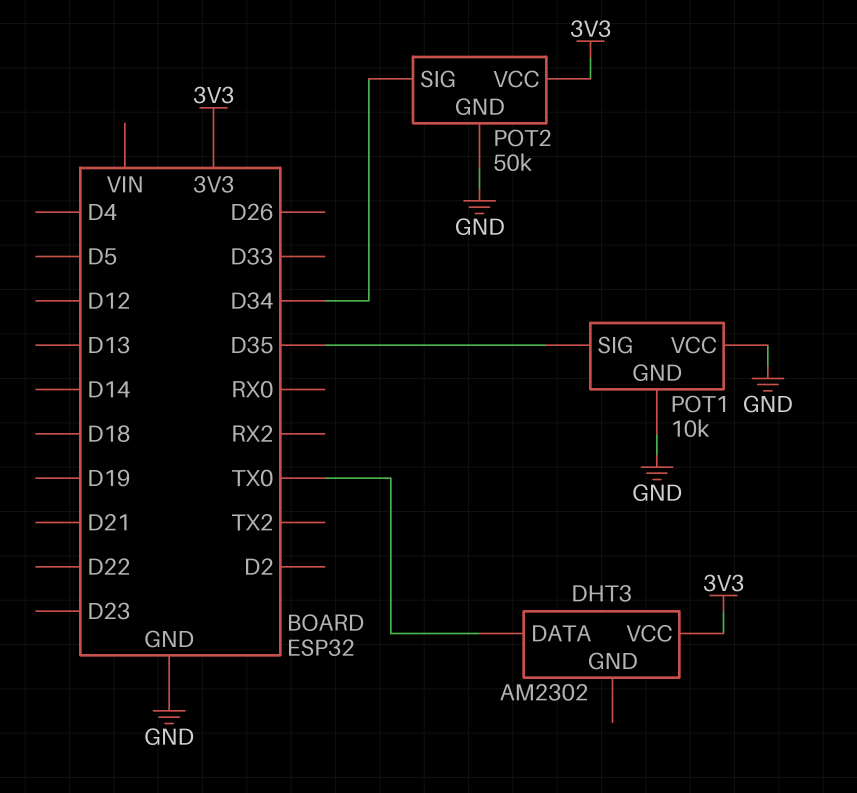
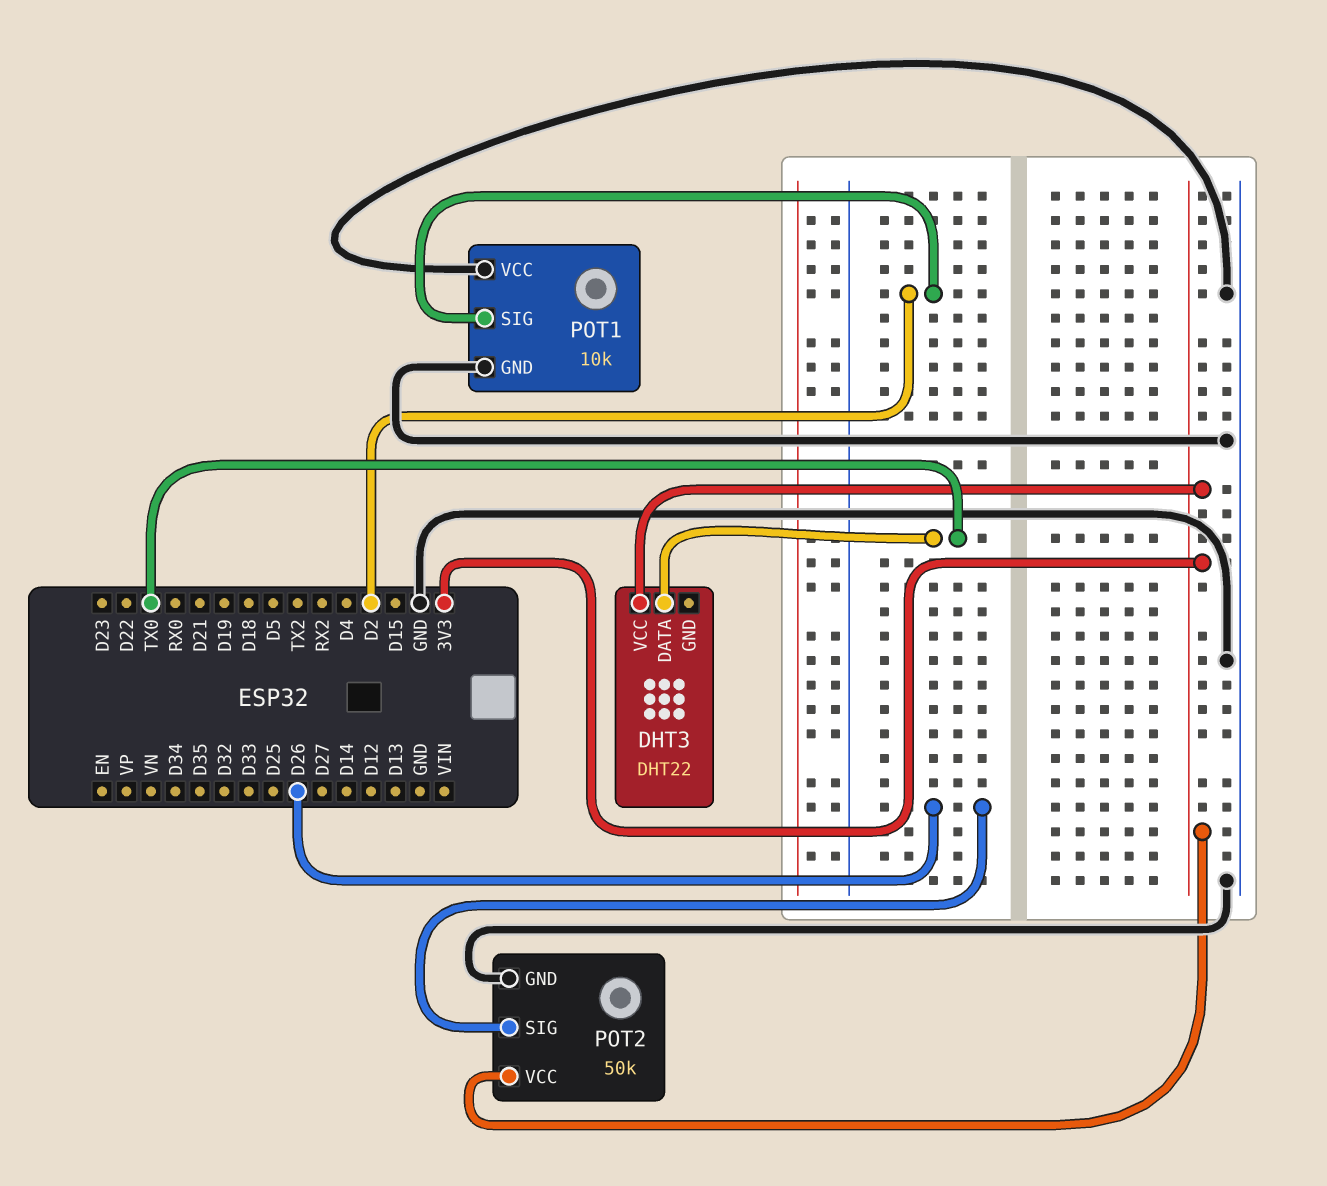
DHT3: AM2302 -> DHT22
POT1 pin SIG: D35 -> D2
POT2 pin SIG: D34 -> D26

